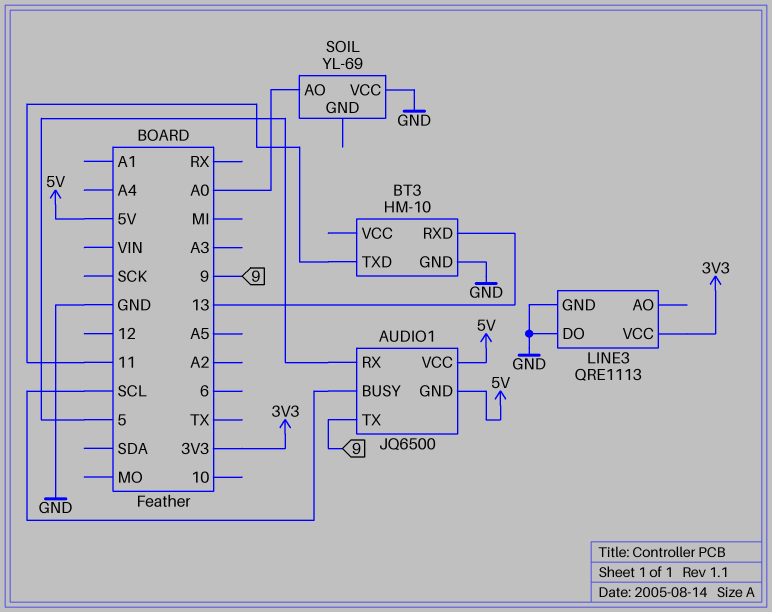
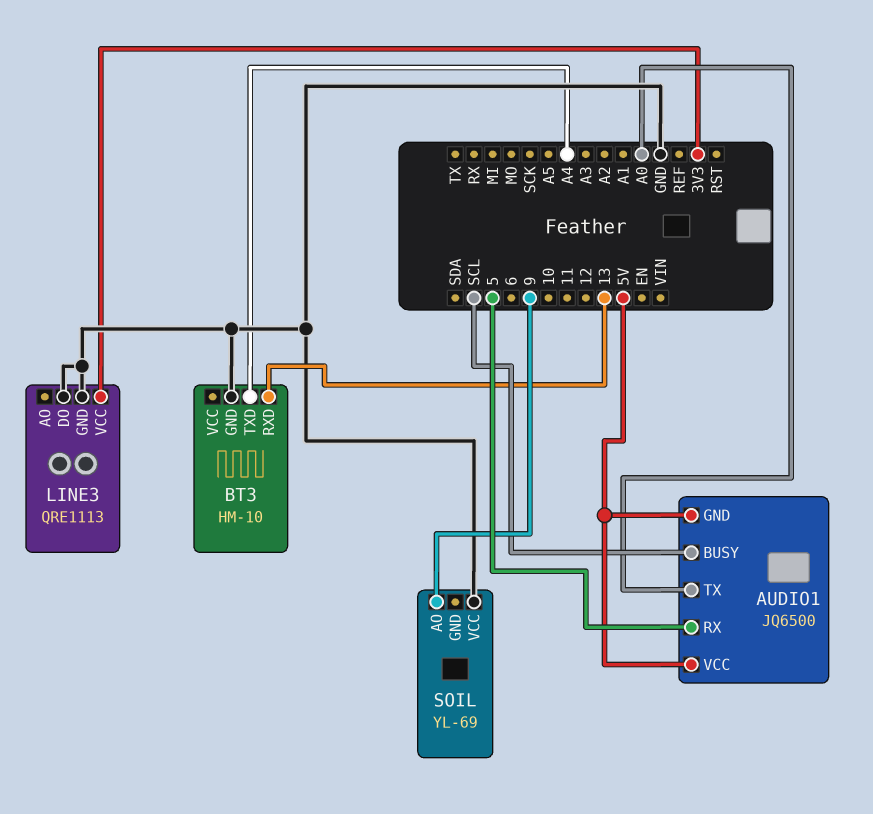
AUDIO1 pin TX: 9 -> A0
BT3 pin TXD: 11 -> A4
SOIL pin AO: A0 -> 9

